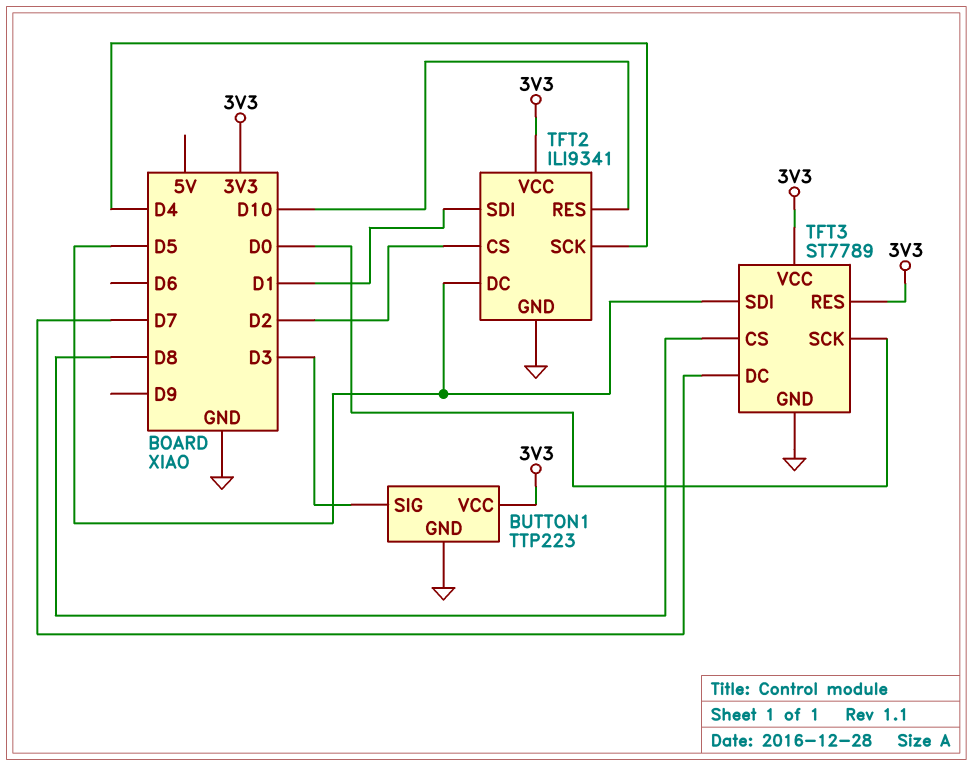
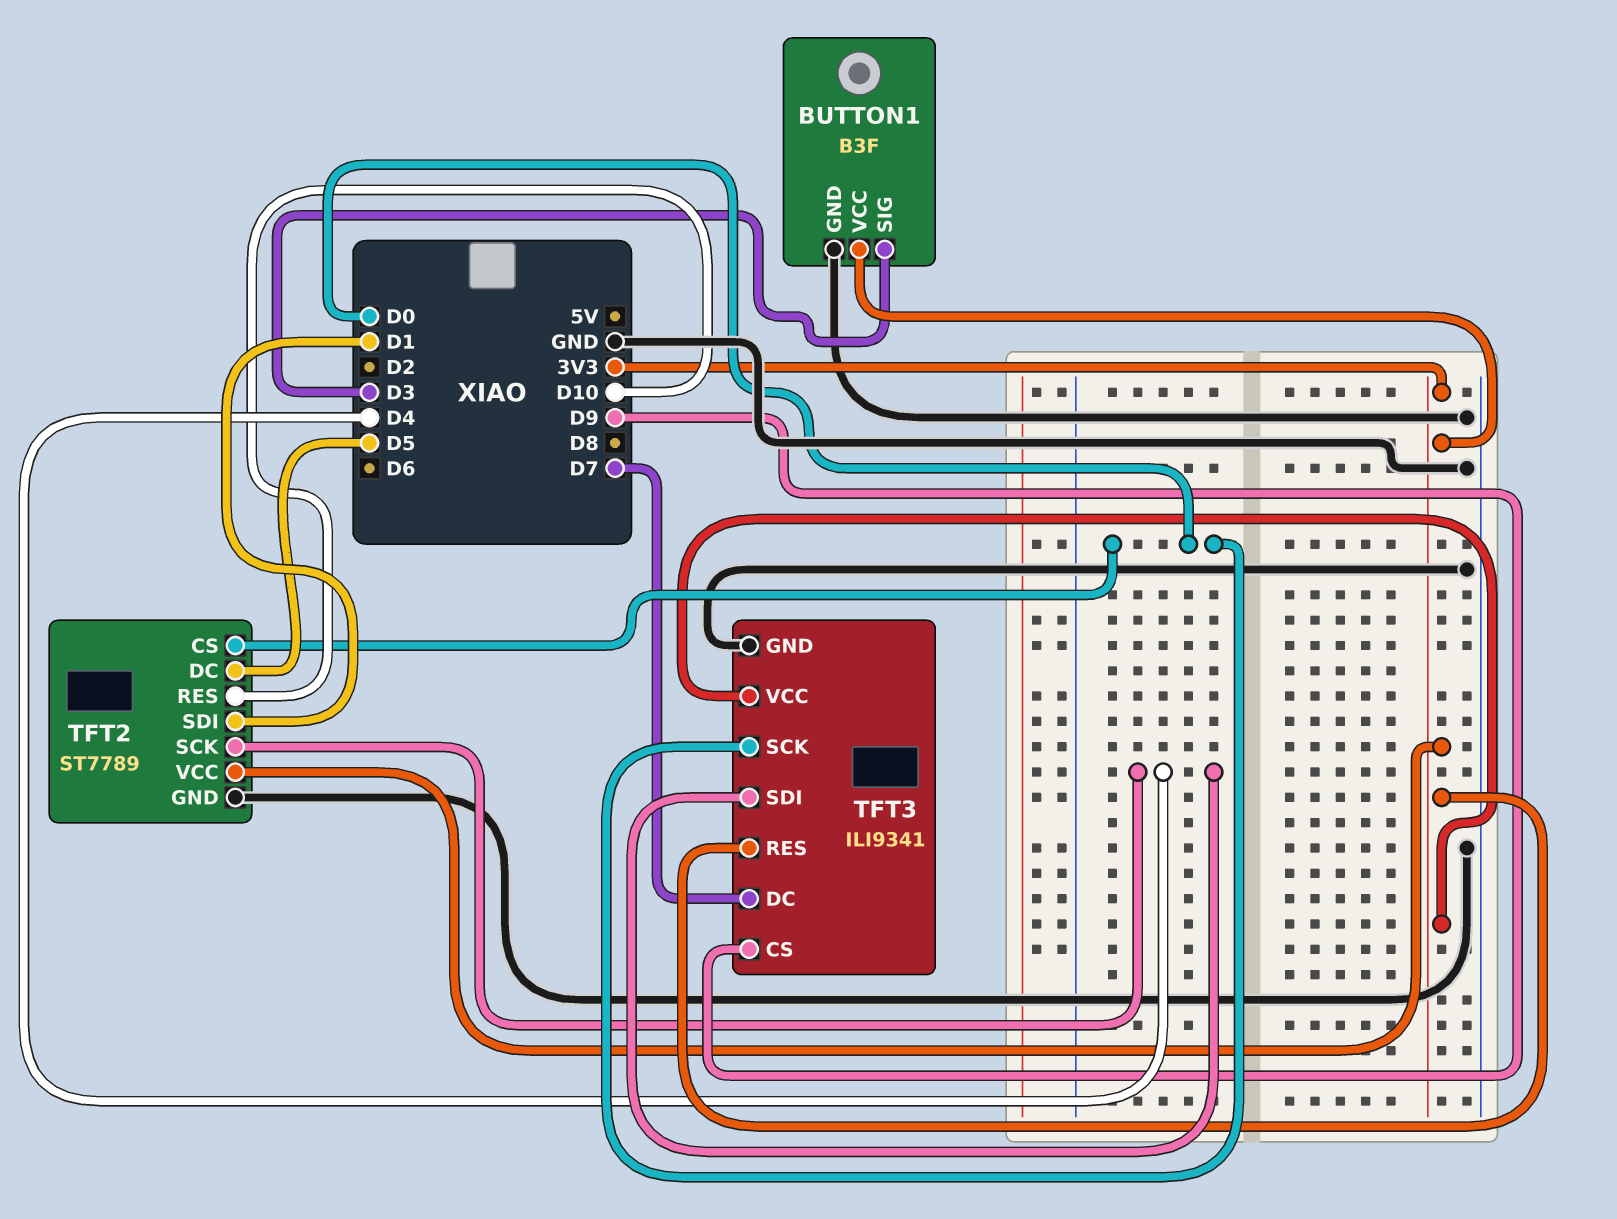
BUTTON1: TTP223 -> B3F
TFT2: ILI9341 -> ST7789
TFT2 pin CS: D2 -> D0
TFT3: ST7789 -> ILI9341
TFT3 pin CS: D8 -> D9
TFT3 pin SDI: D5 -> D4

